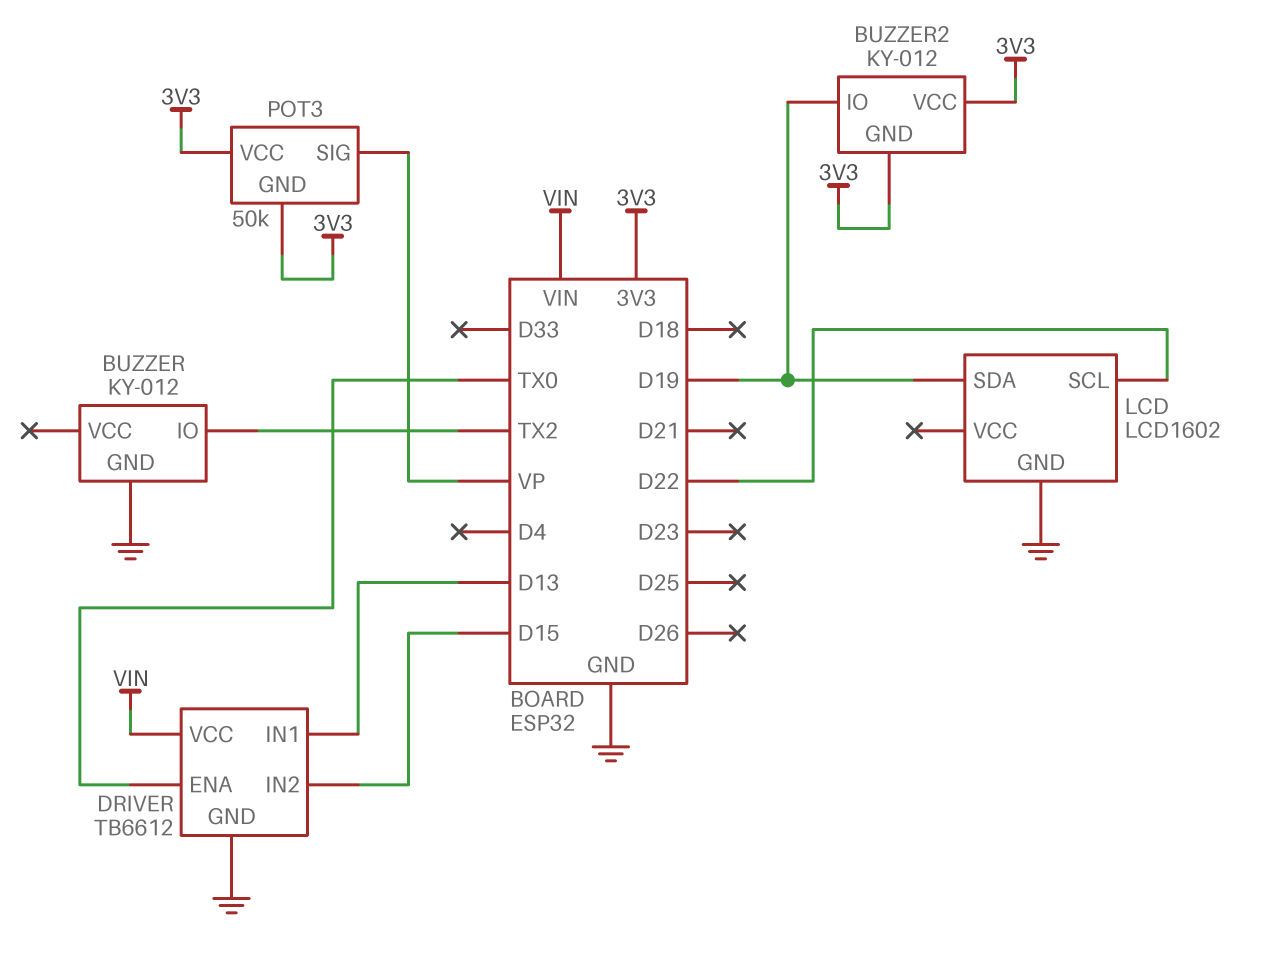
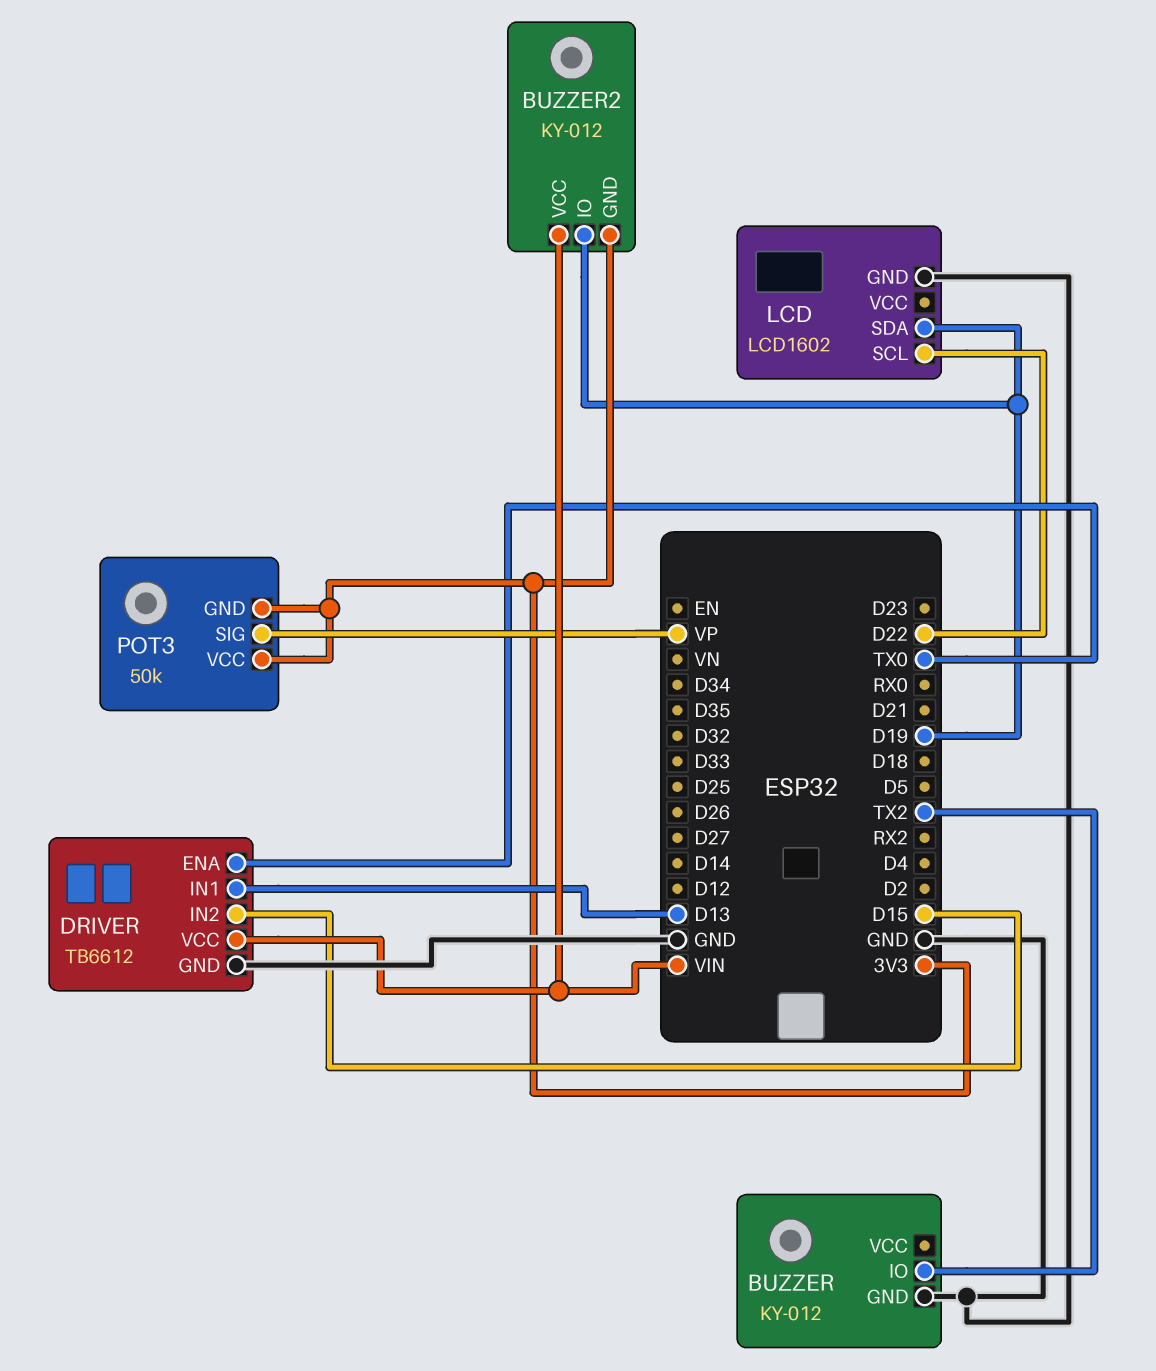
BUZZER2 pin VCC: 3V3 -> VIN

